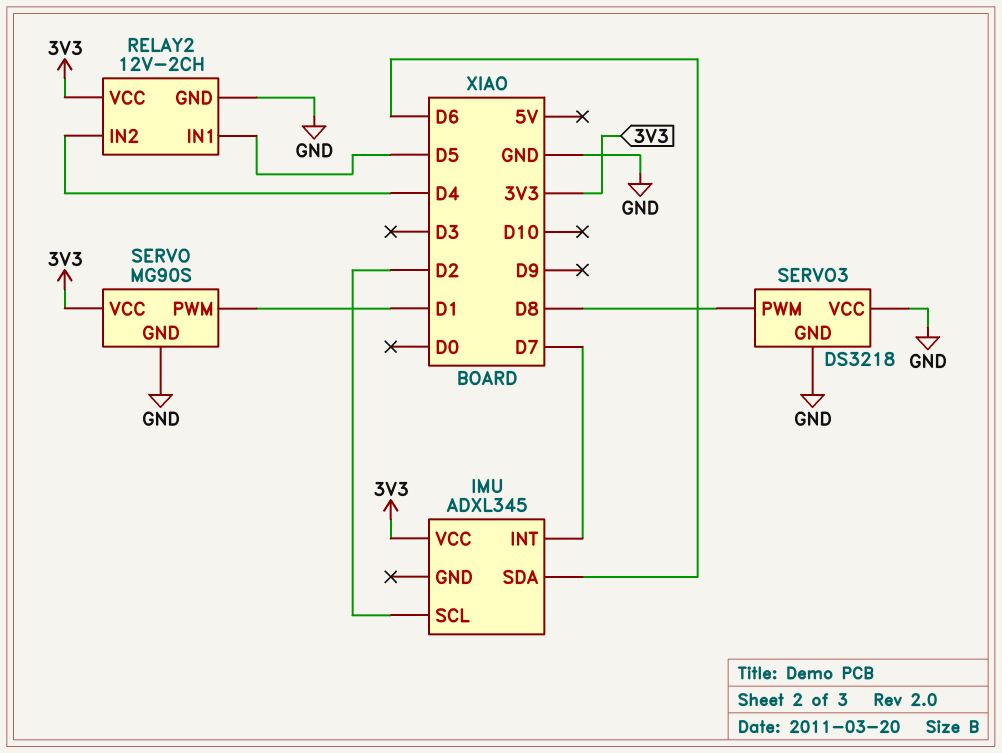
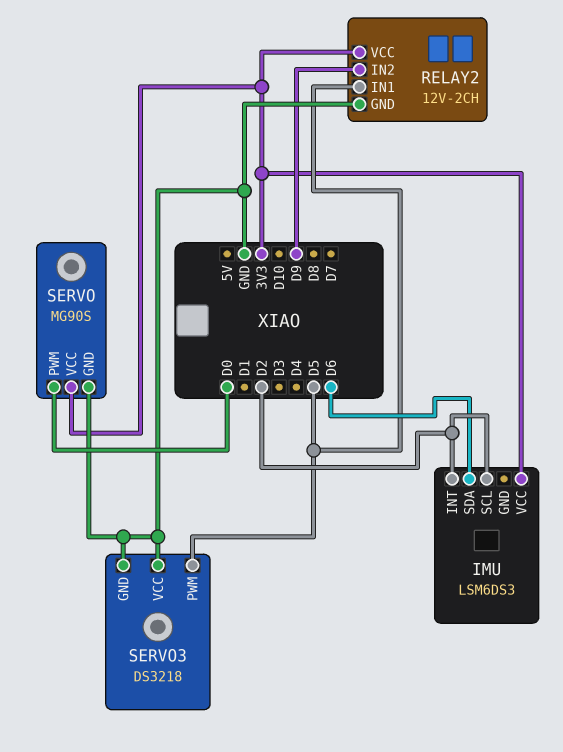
IMU: ADXL345 -> LSM6DS3
IMU pin INT: D7 -> D2
RELAY2 pin IN2: D4 -> D9
SERVO pin PWM: D1 -> D0
SERVO3 pin PWM: D8 -> D5

